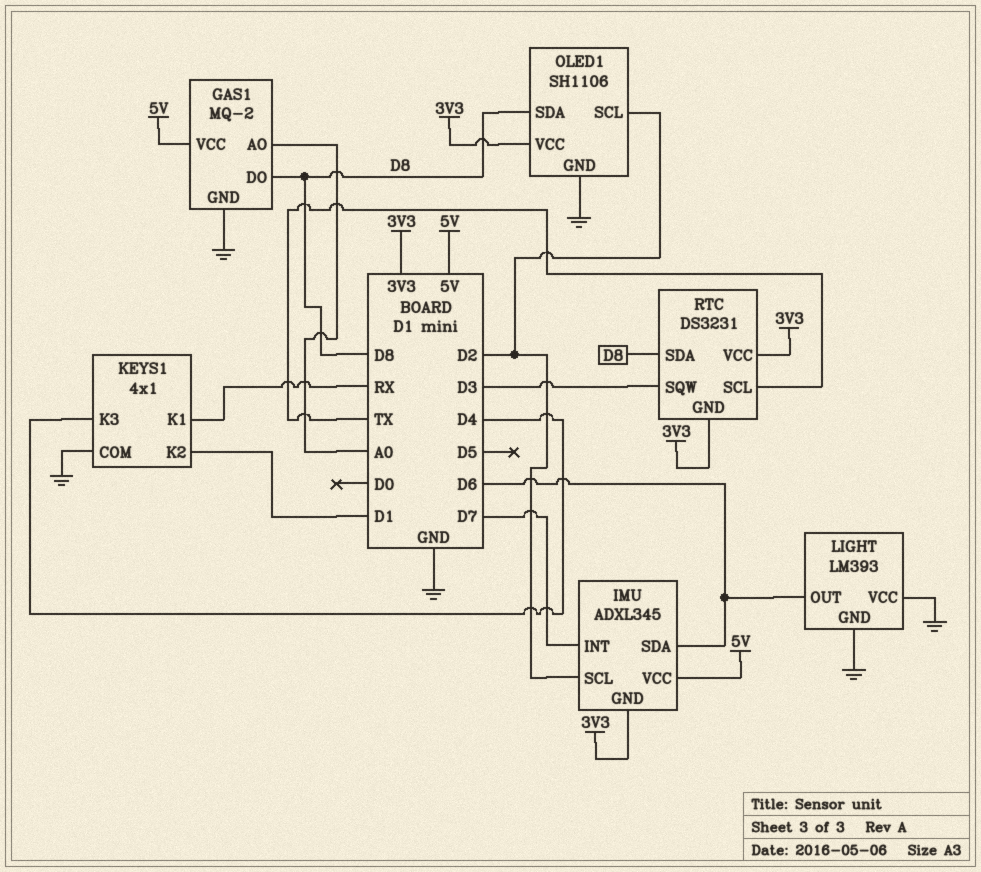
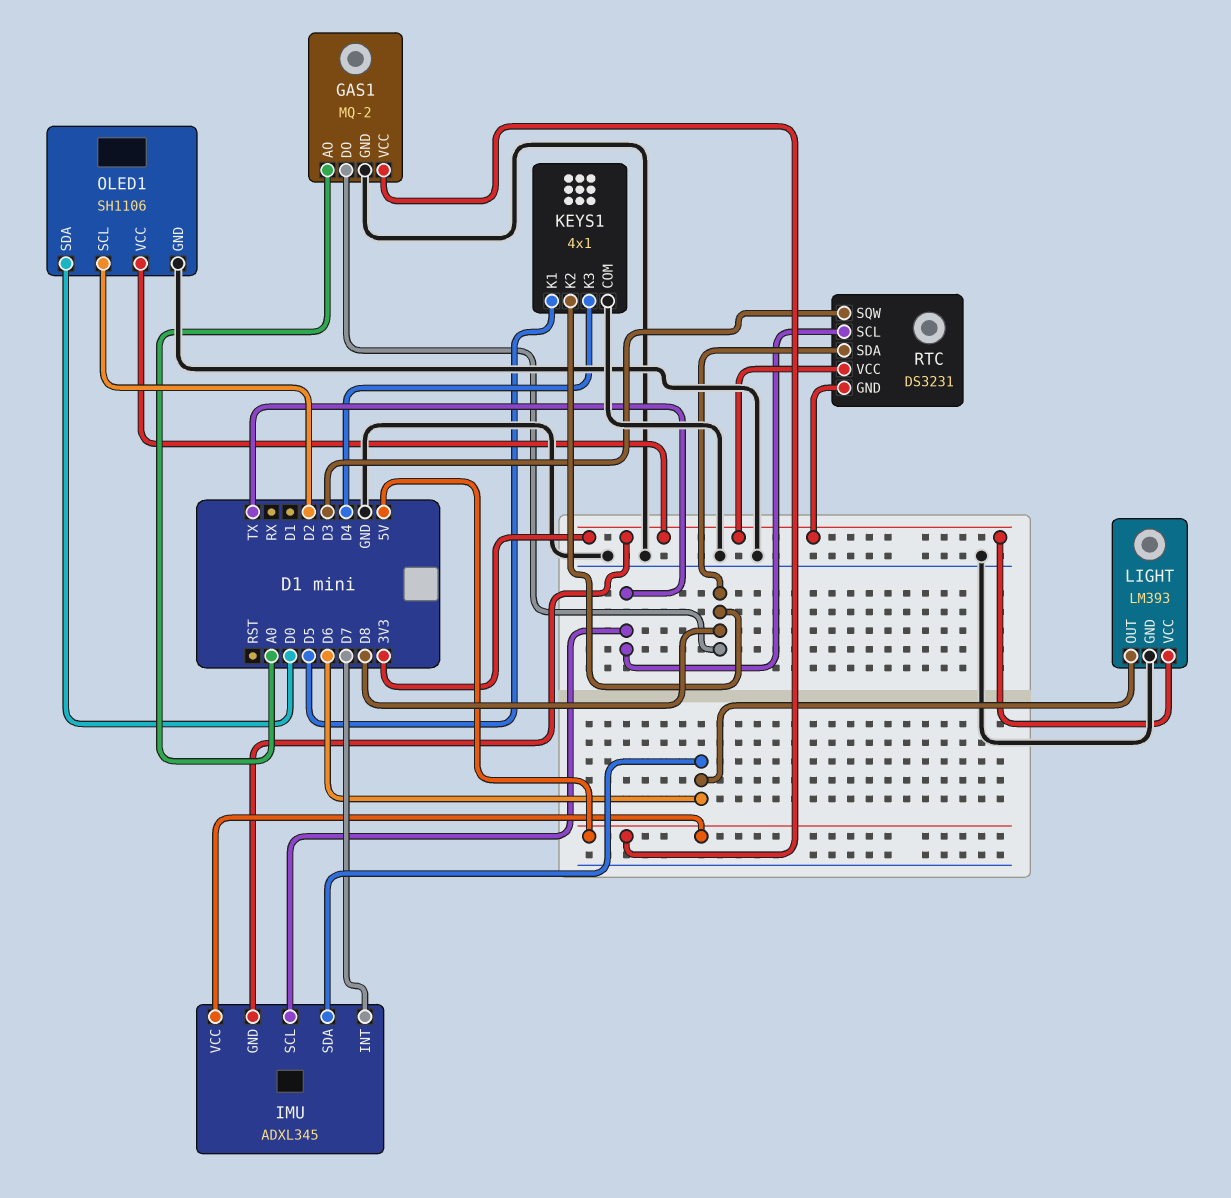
IMU pin SCL: D2 -> TX
KEYS1 pin K1: RX -> D5
KEYS1 pin K2: D1 -> D8
LIGHT pin VCC: GND -> 3V3
OLED1 pin SDA: D8 -> D0

